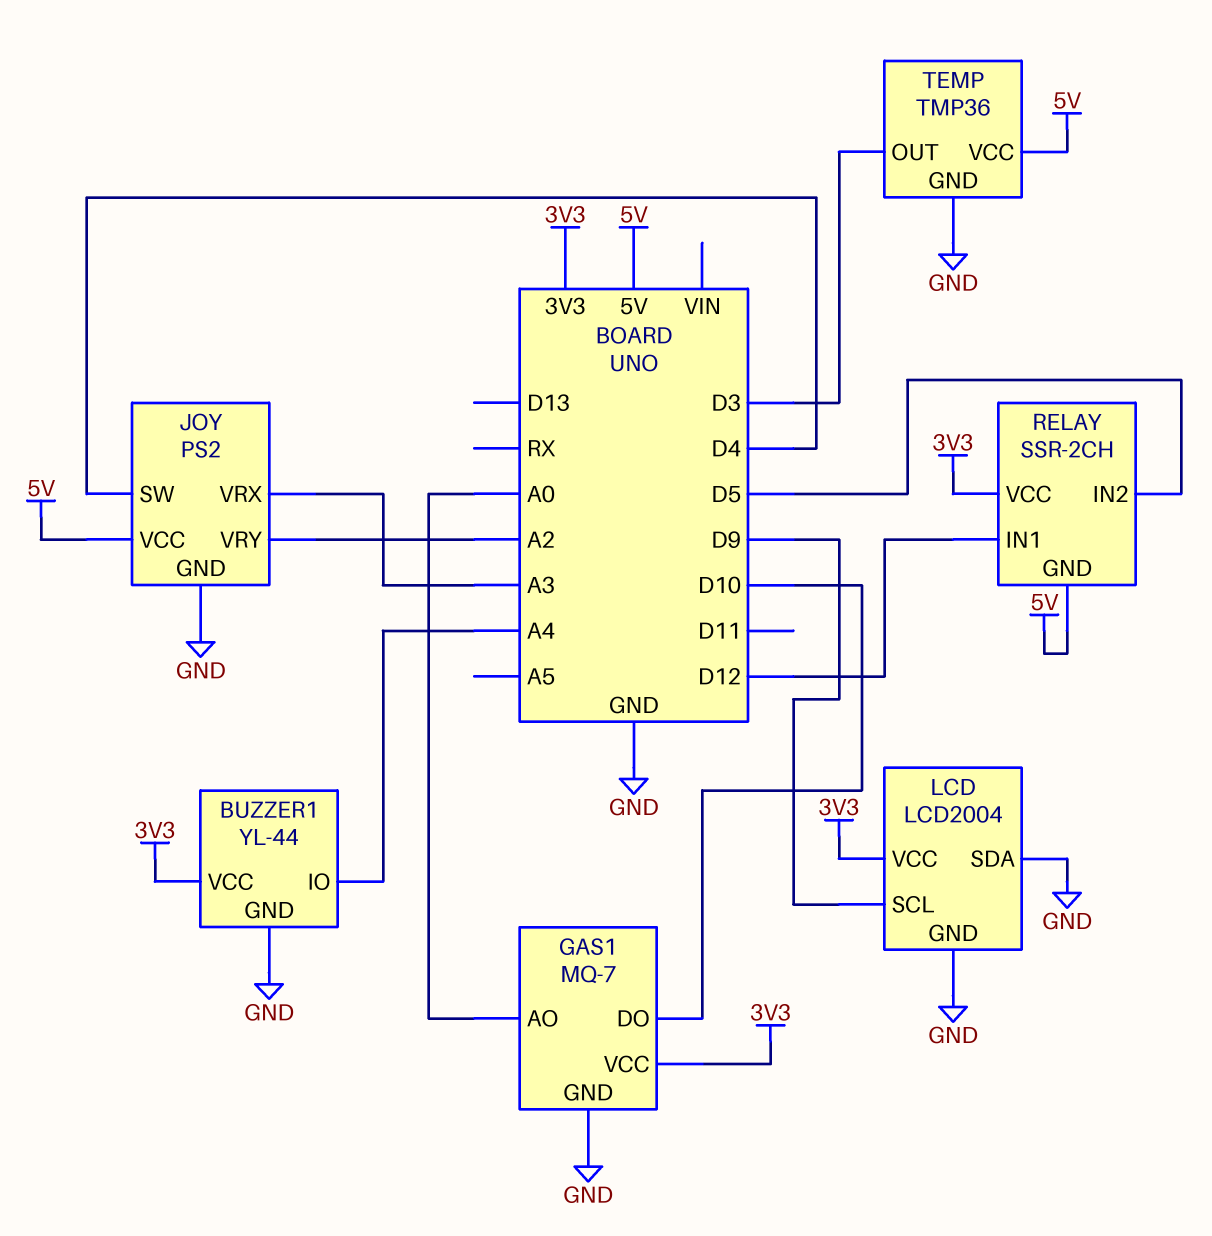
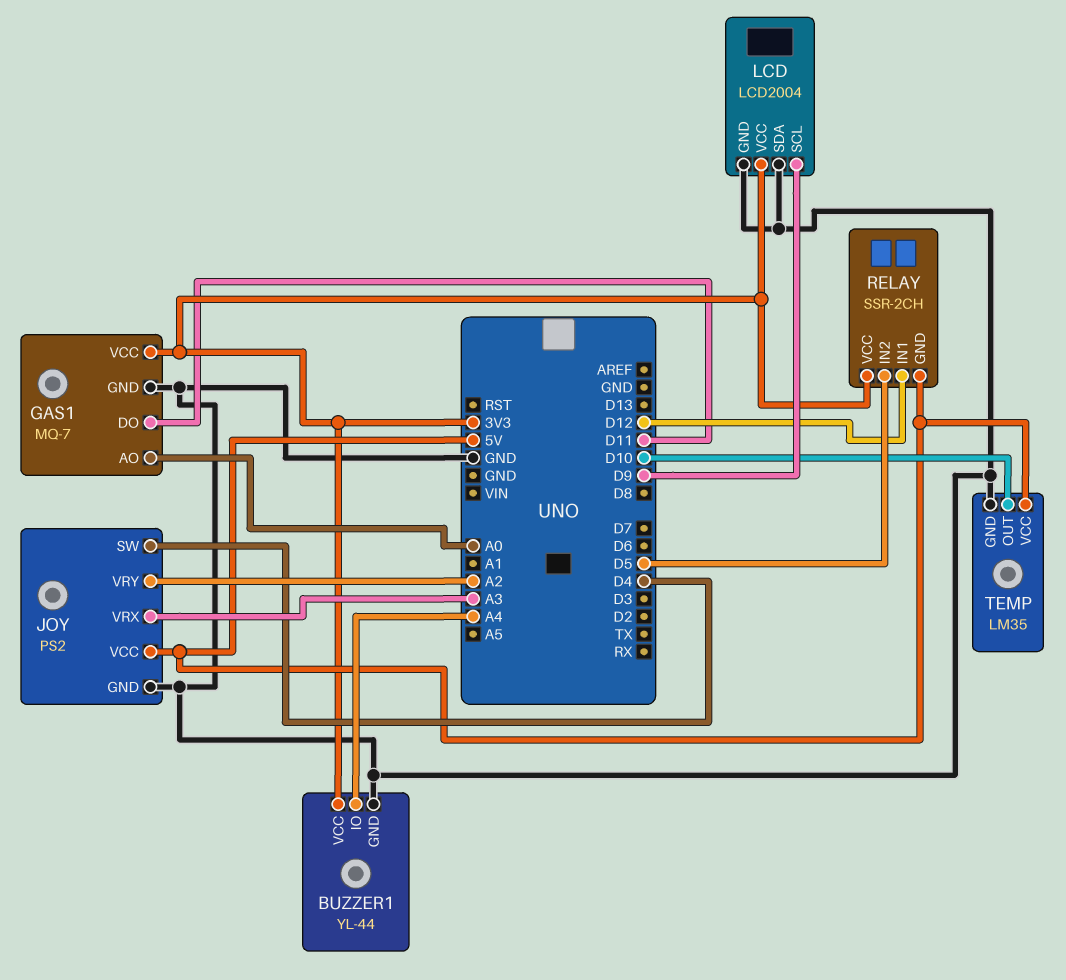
GAS1 pin DO: D10 -> D11
TEMP: TMP36 -> LM35
TEMP pin OUT: D3 -> D10

